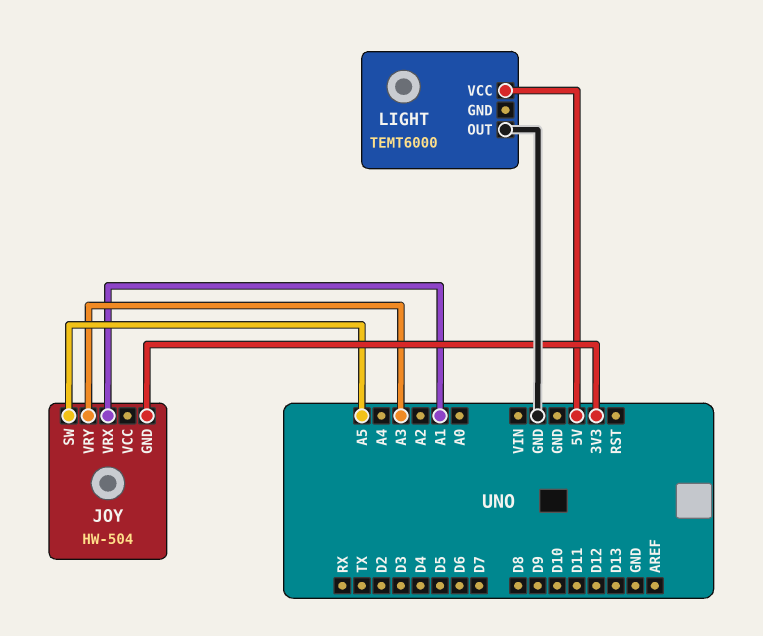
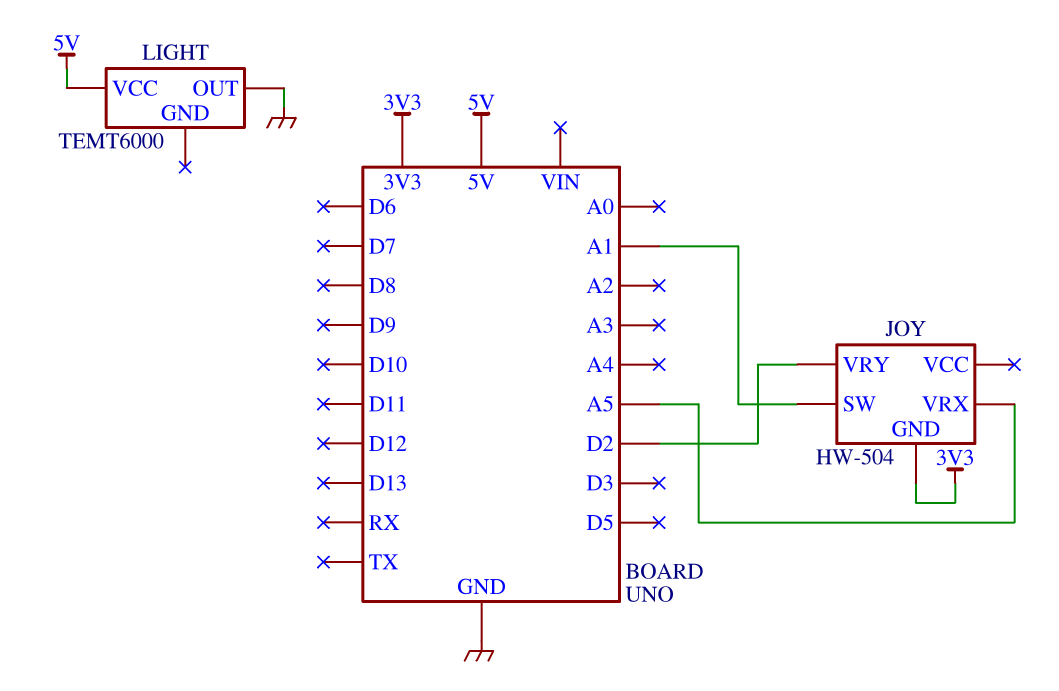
JOY pin SW: A5 -> A1
JOY pin VRX: A1 -> A5
JOY pin VRY: A3 -> D2

